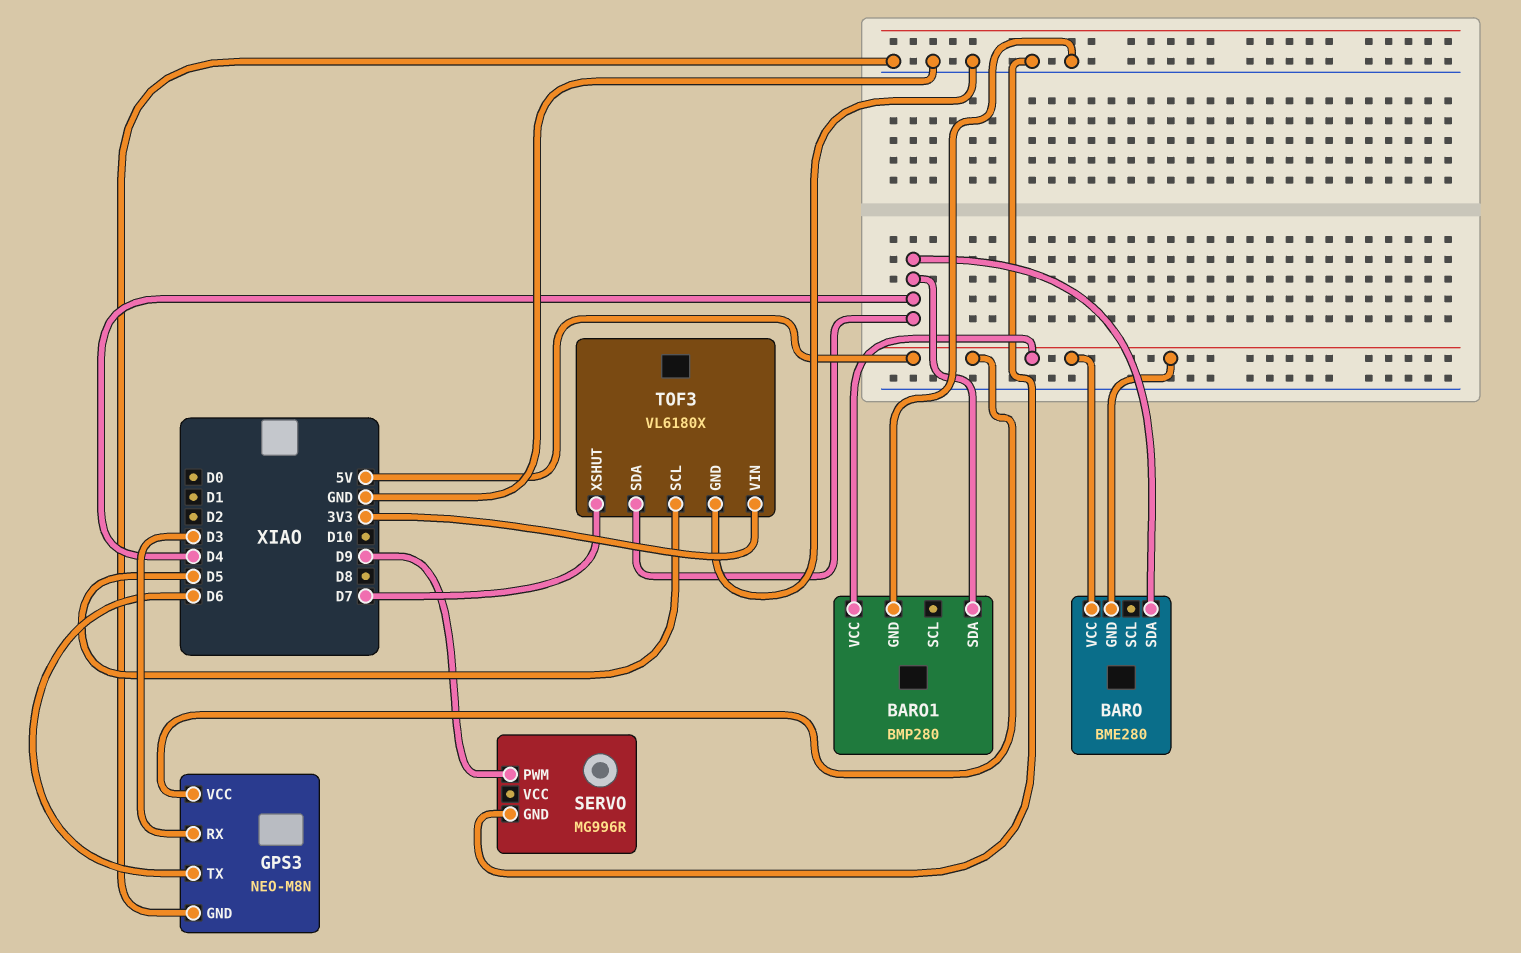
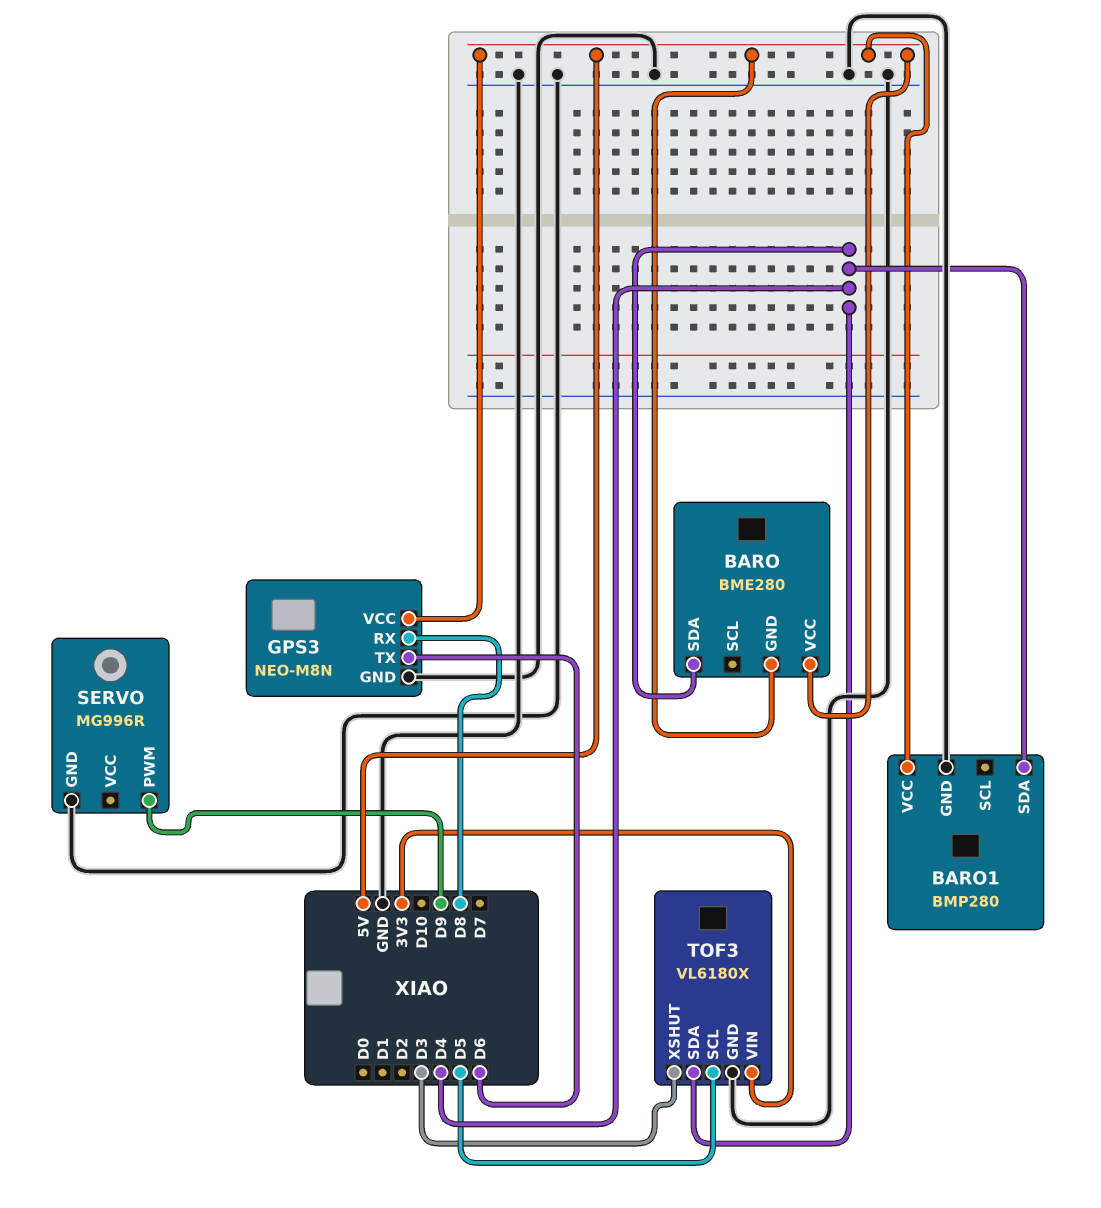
GPS3 pin RX: D3 -> D8
TOF3 pin XSHUT: D7 -> D3

